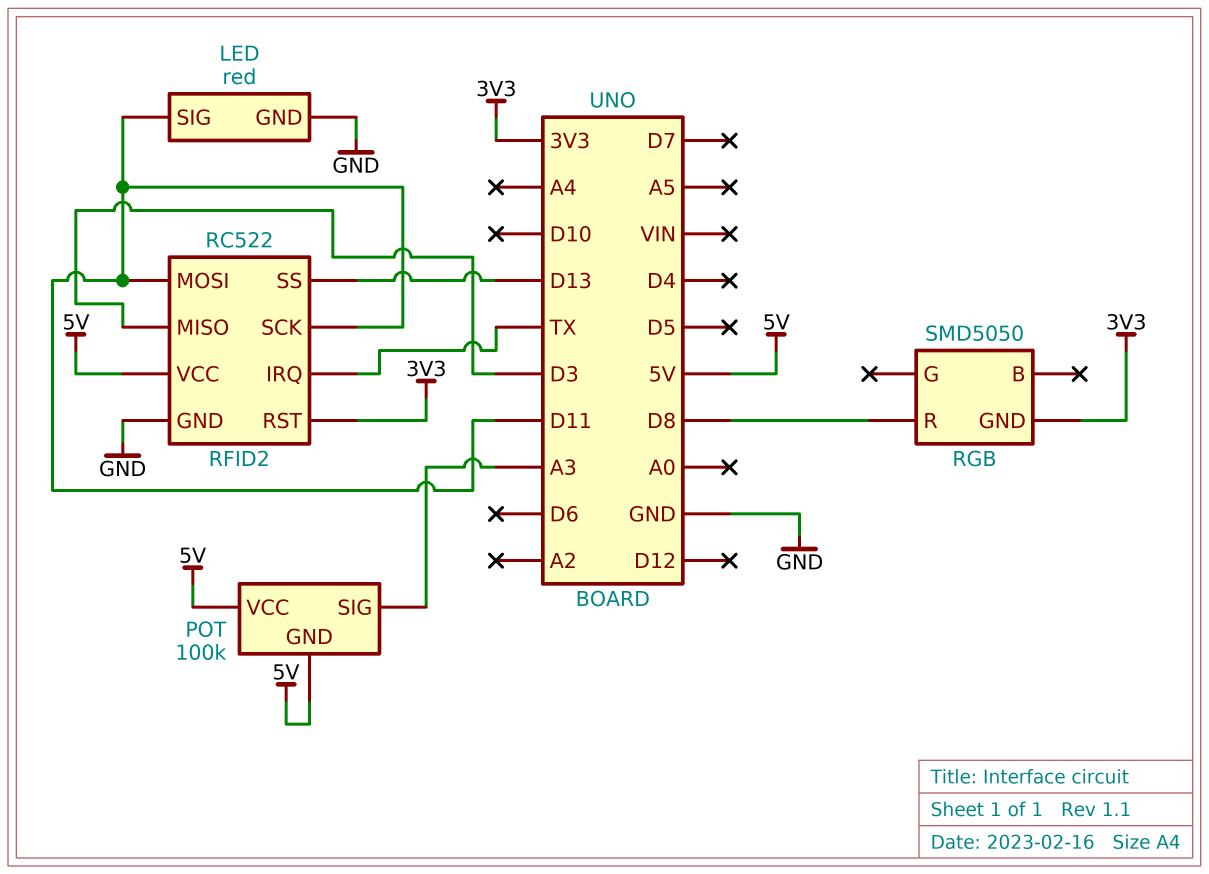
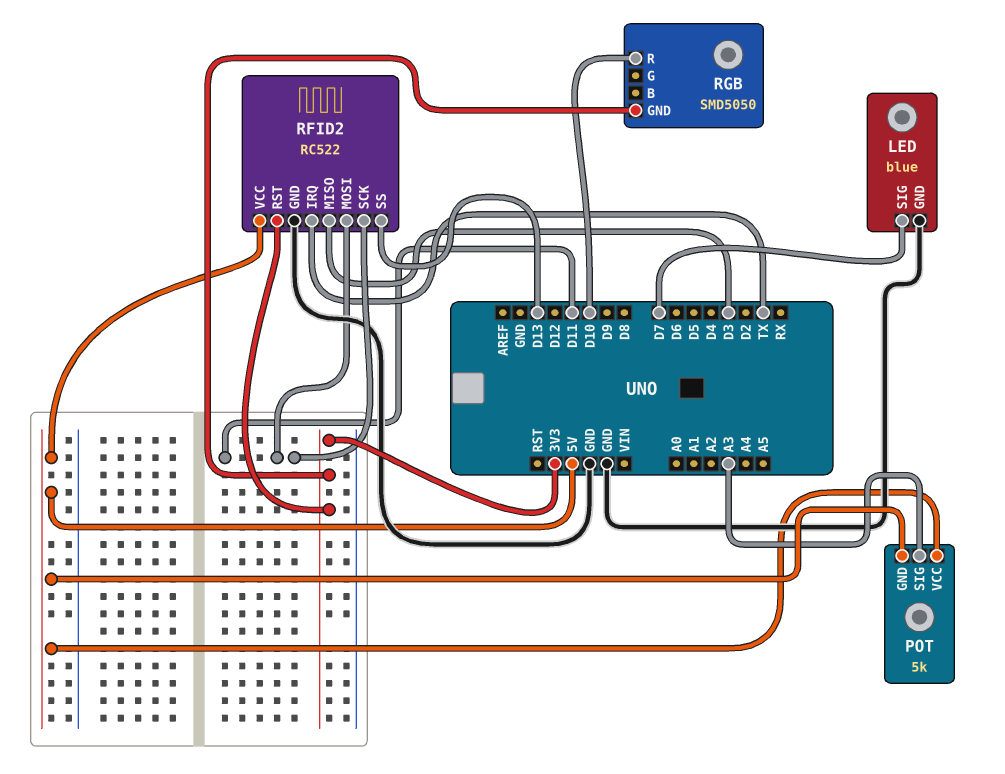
LED: red -> blue
LED pin SIG: D11 -> D7
POT: 100k -> 5k
RGB pin R: D8 -> D10

